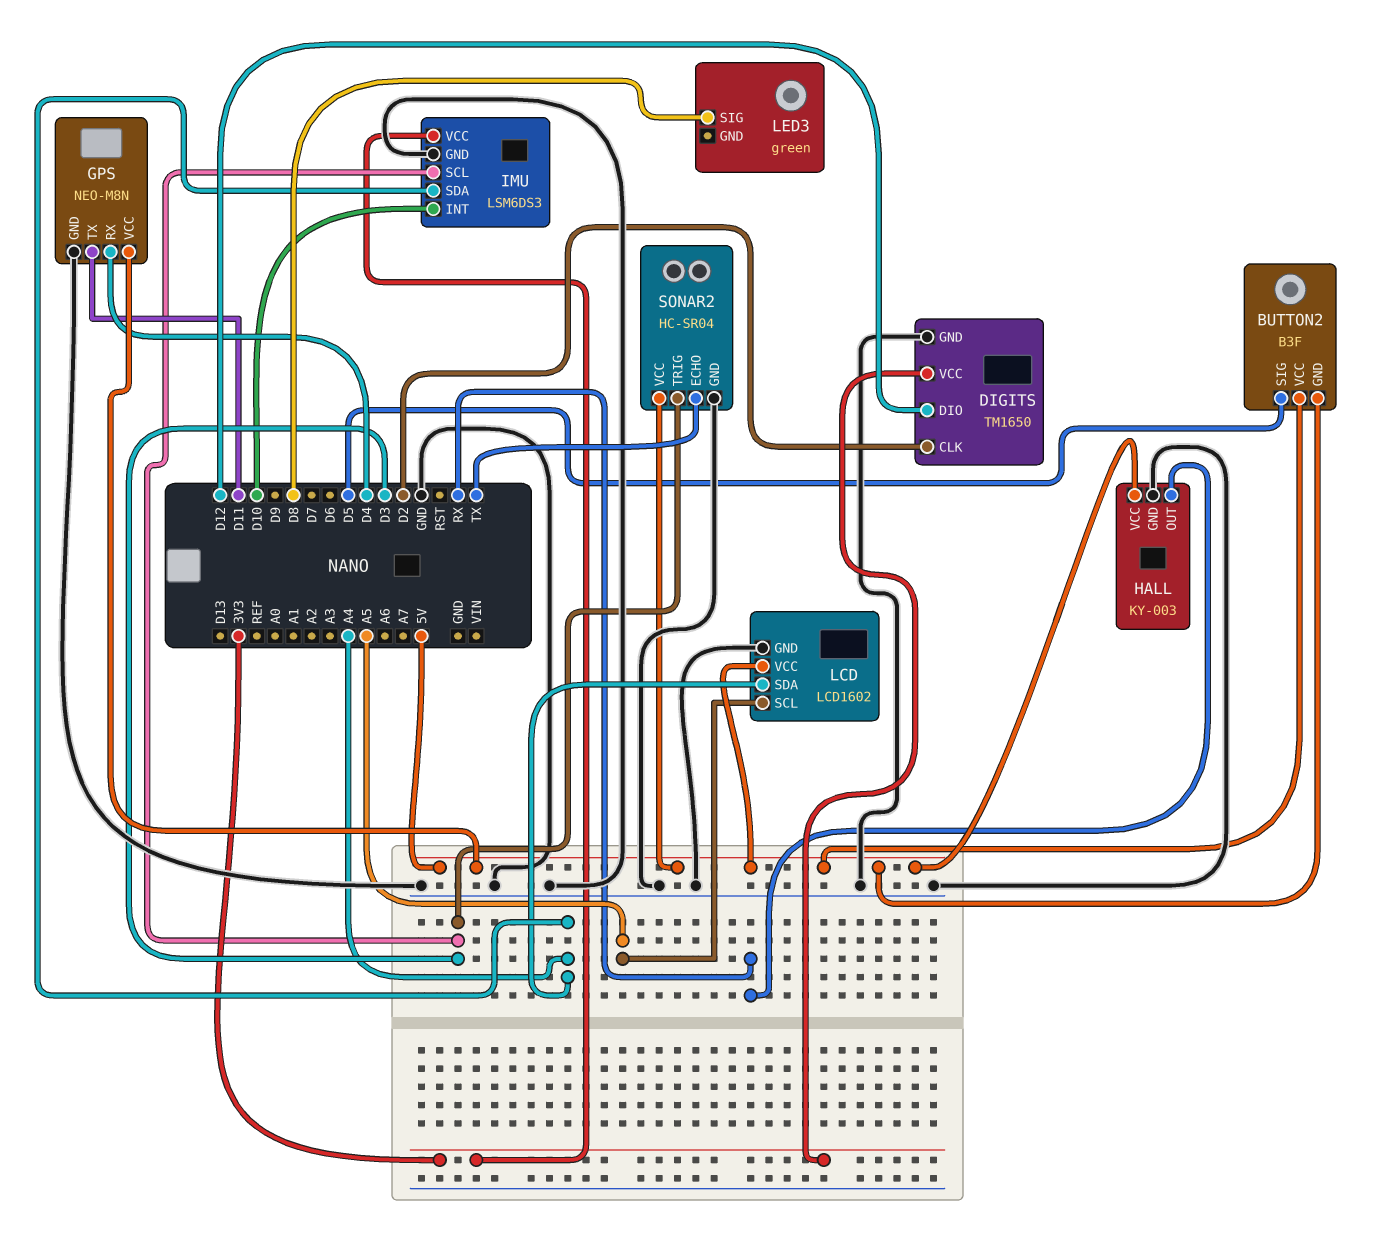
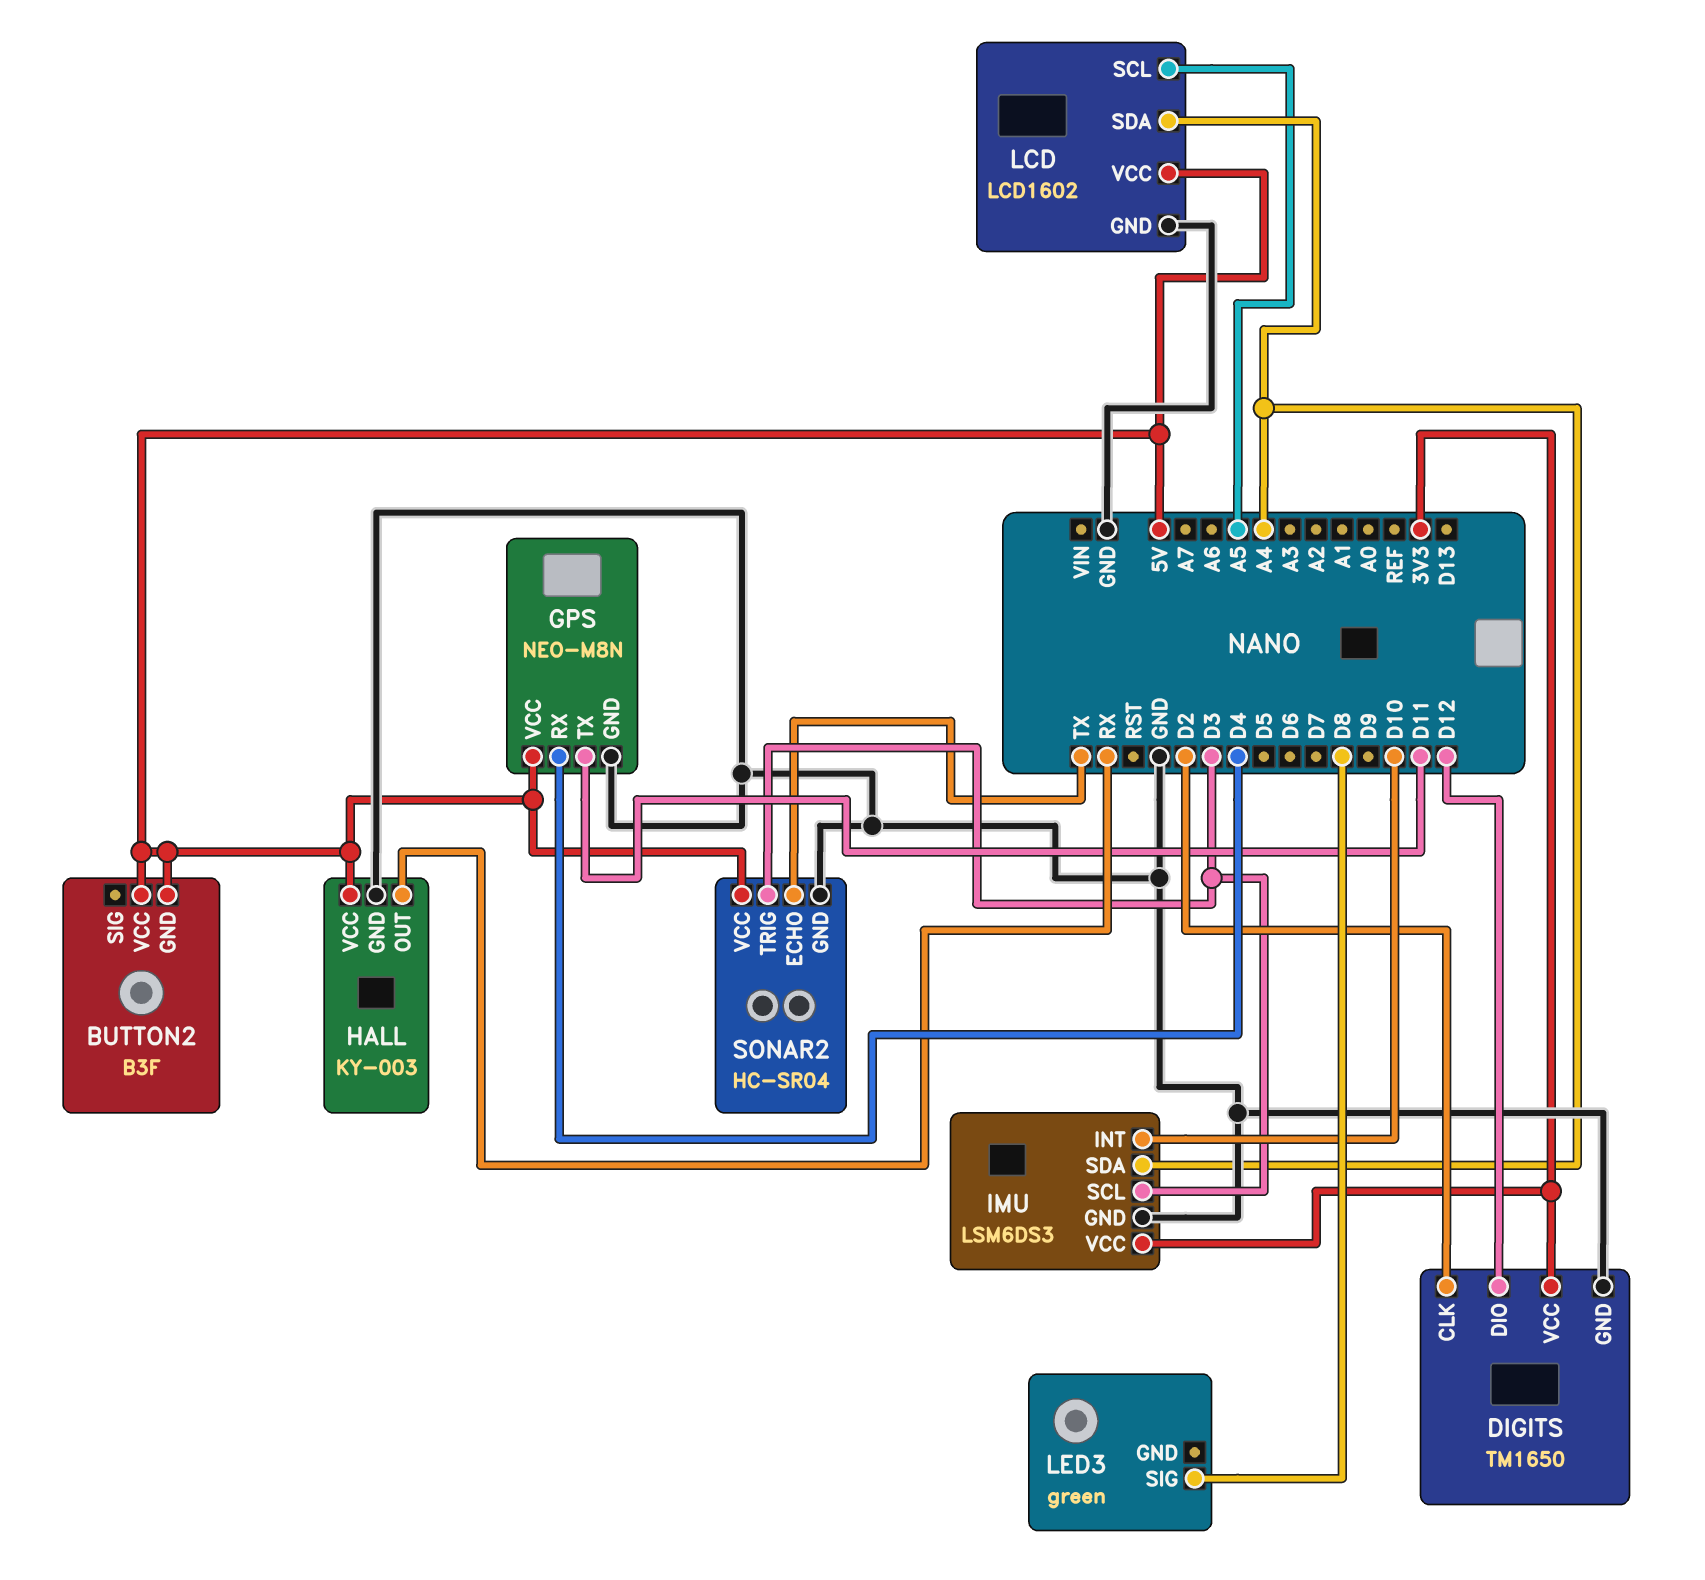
BUTTON2 pin SIG: D5 -> none

